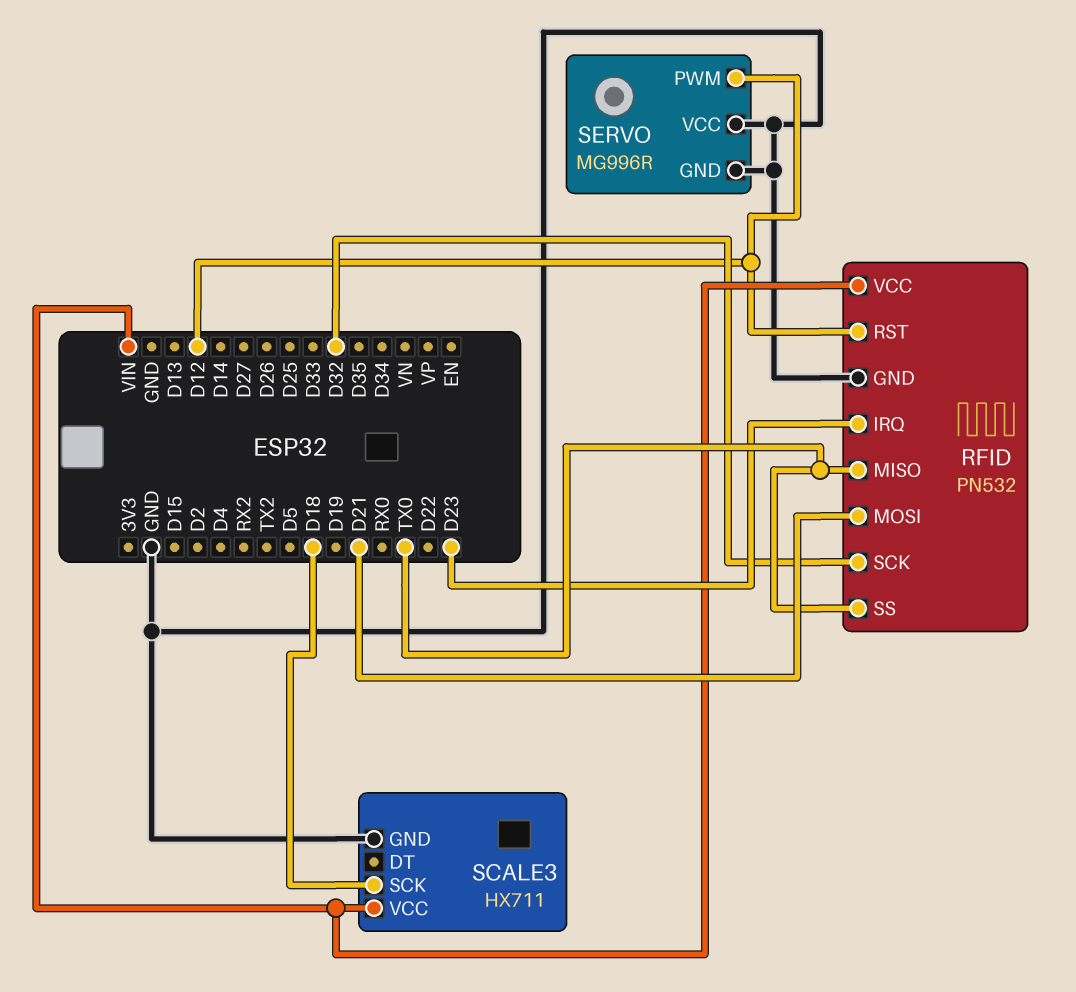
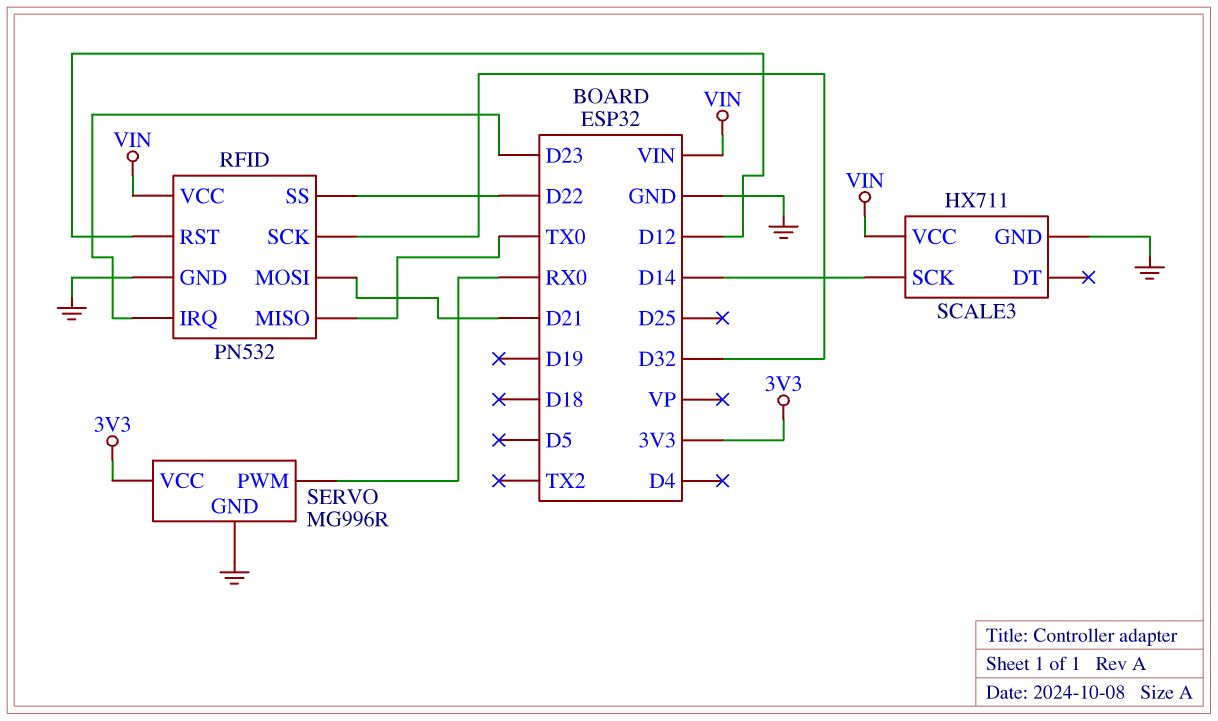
RFID pin SS: TX0 -> D22
SCALE3 pin SCK: D18 -> D14
SERVO pin PWM: D12 -> RX0
SERVO pin VCC: GND -> 3V3

